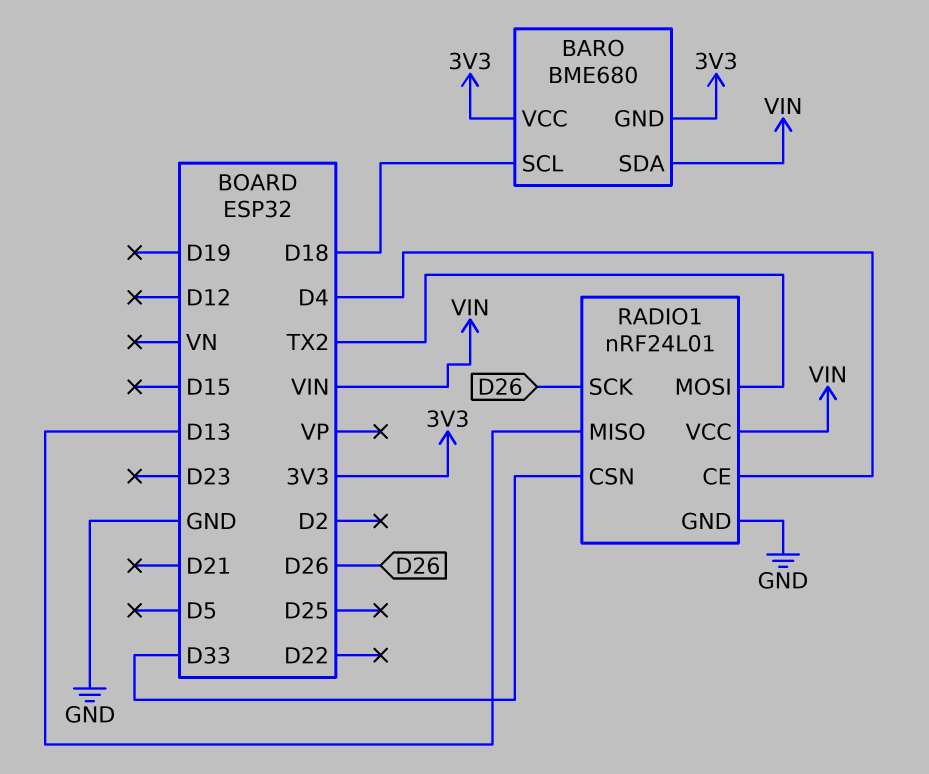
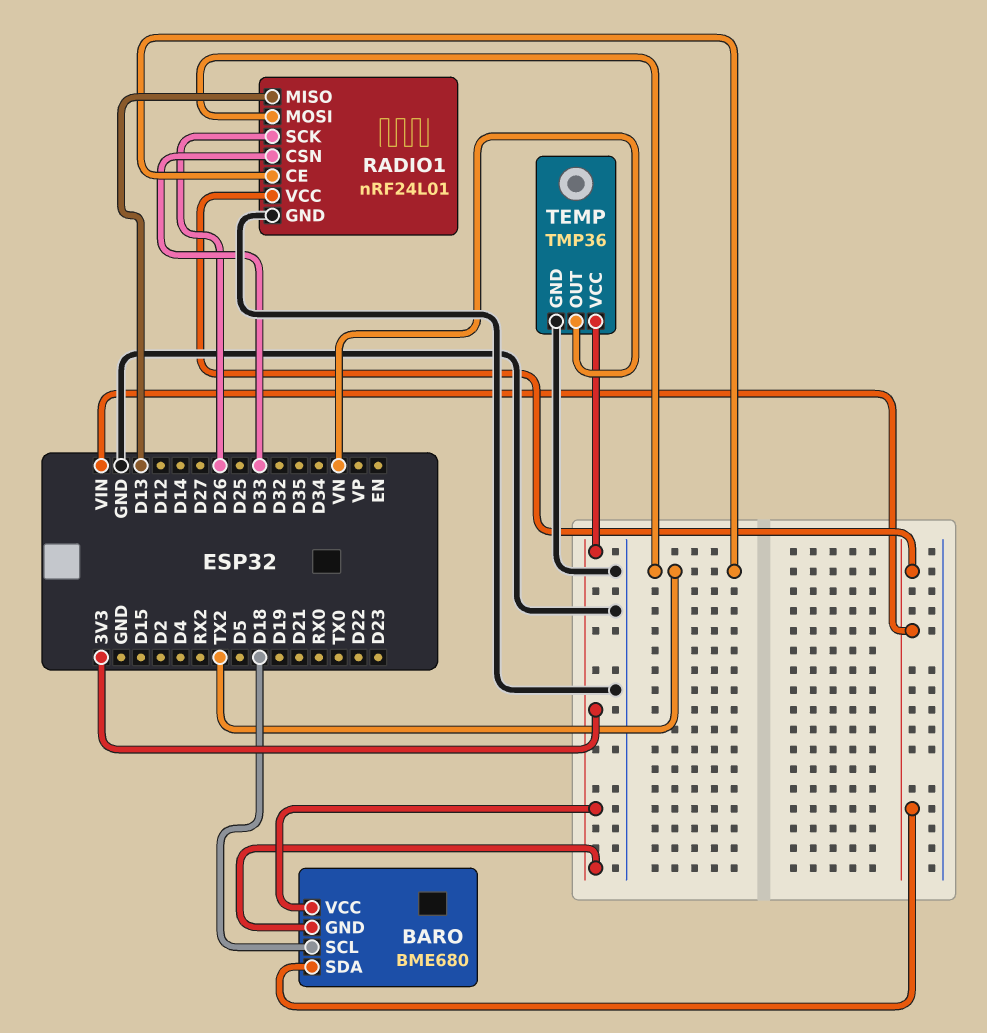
RADIO1 pin CE: D4 -> TX2
TEMP: none -> TMP36
TEMP pin GND: none -> GND
TEMP pin OUT: none -> VN
TEMP pin VCC: none -> 3V3

